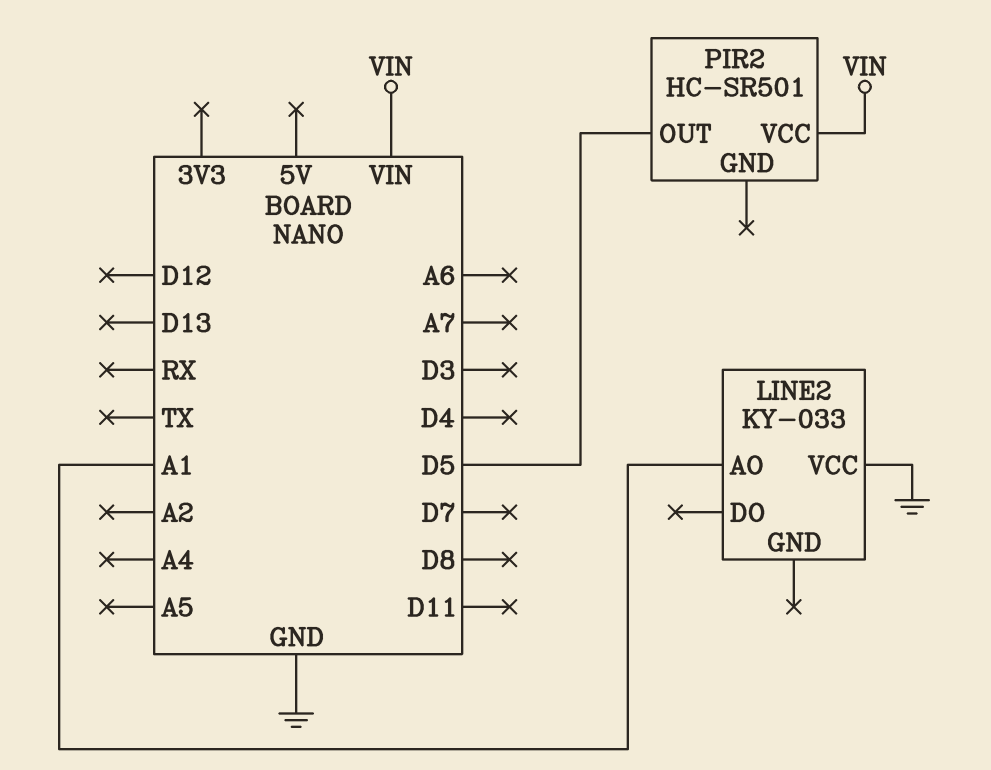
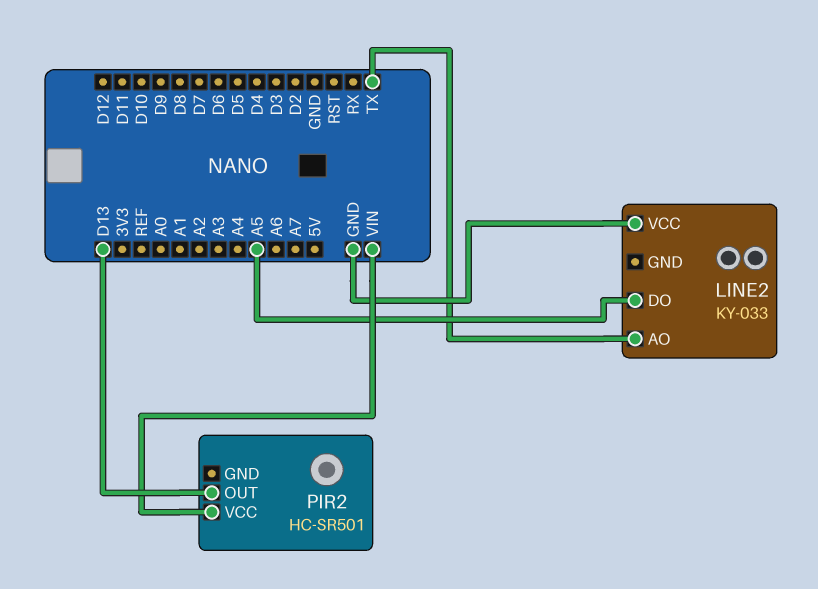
LINE2 pin AO: A1 -> TX
LINE2 pin DO: none -> A5
PIR2 pin OUT: D5 -> D13

